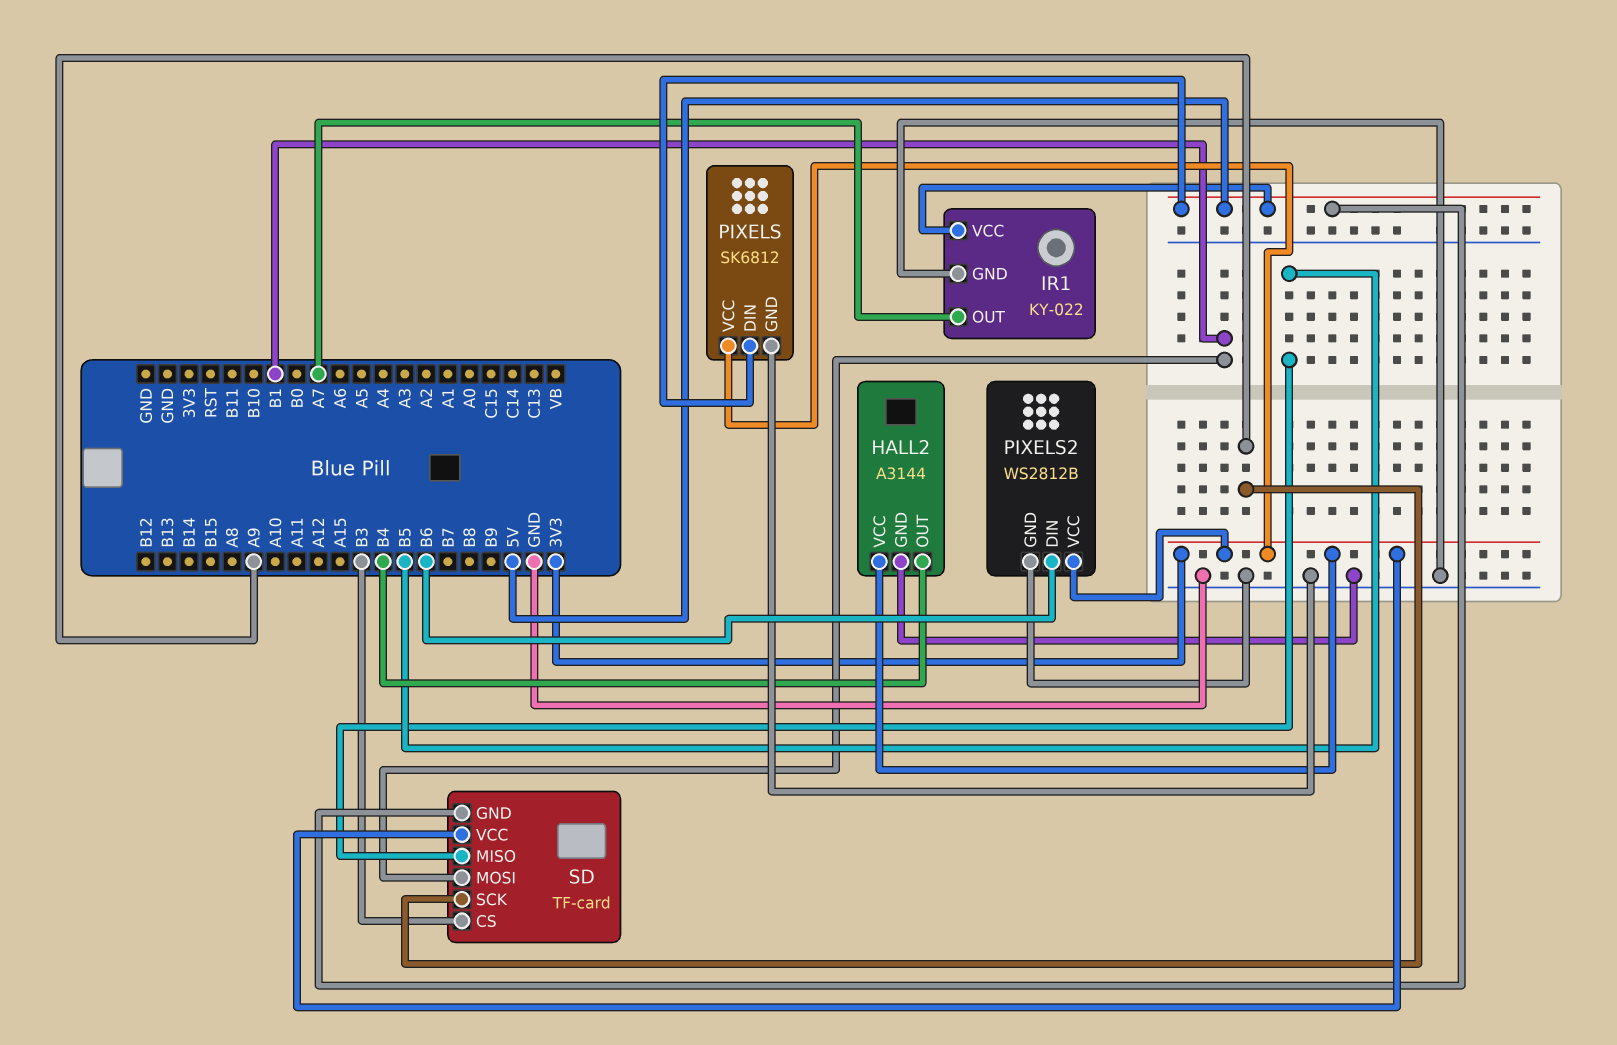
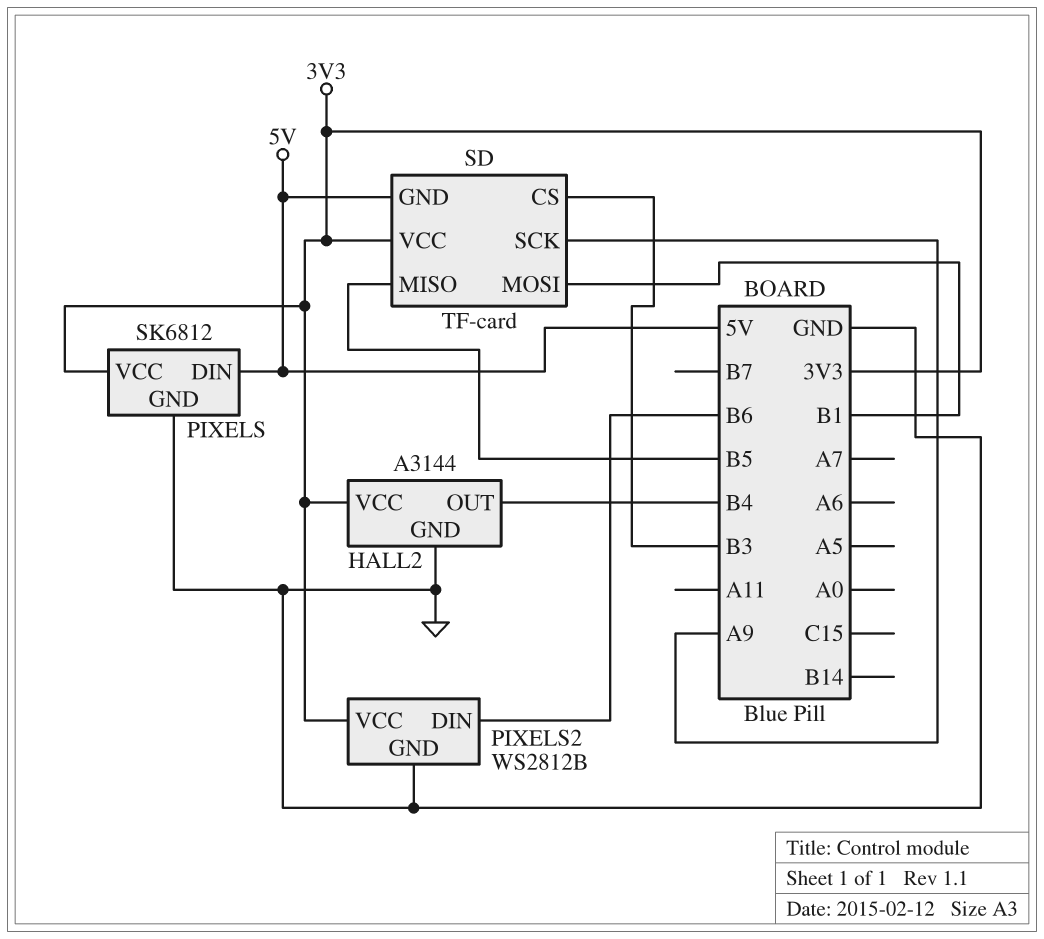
IR1: KY-022 -> none
IR1 pin GND: GND -> none
IR1 pin OUT: A7 -> none
IR1 pin VCC: 5V -> none

